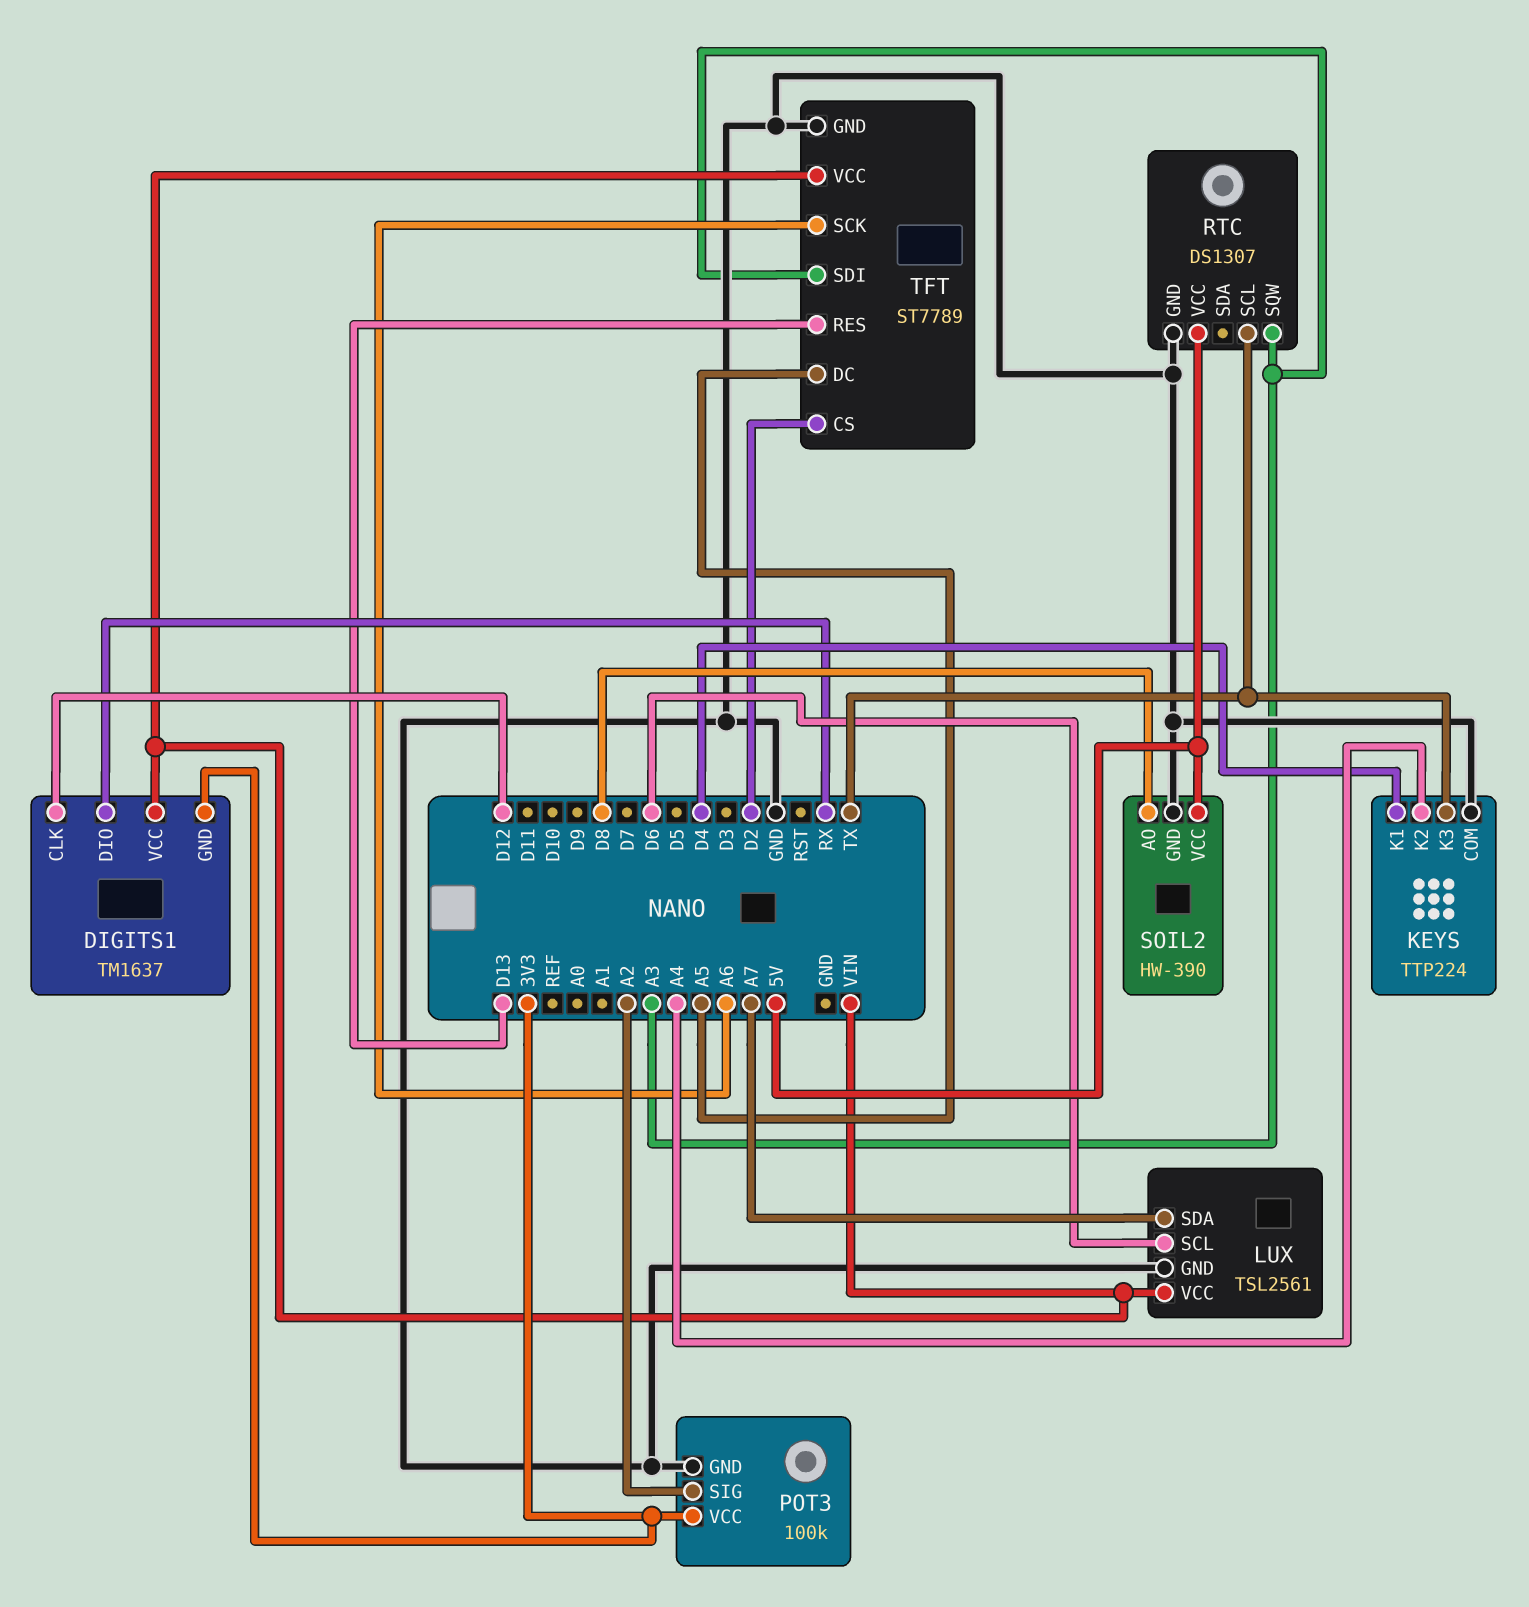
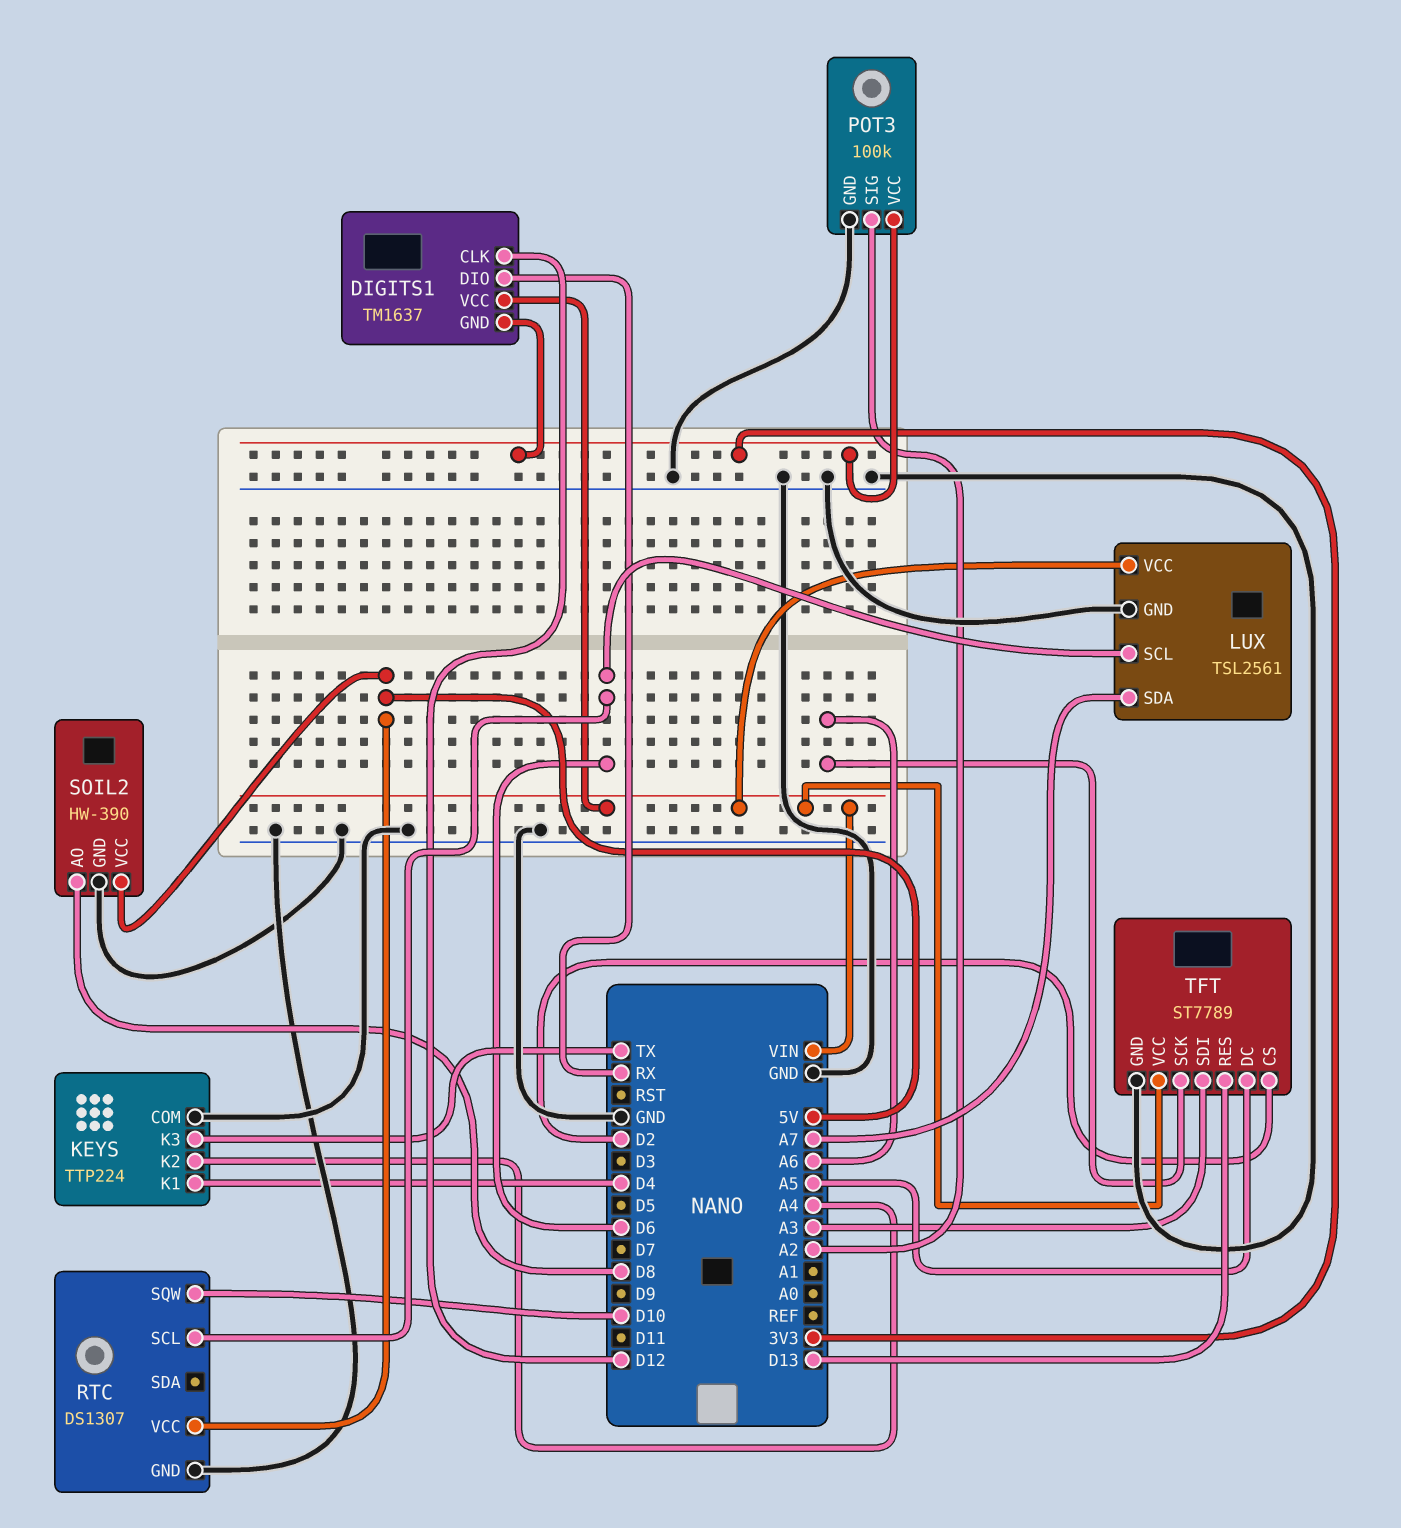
RTC pin SCL: TX -> D6
RTC pin SQW: A3 -> D10

